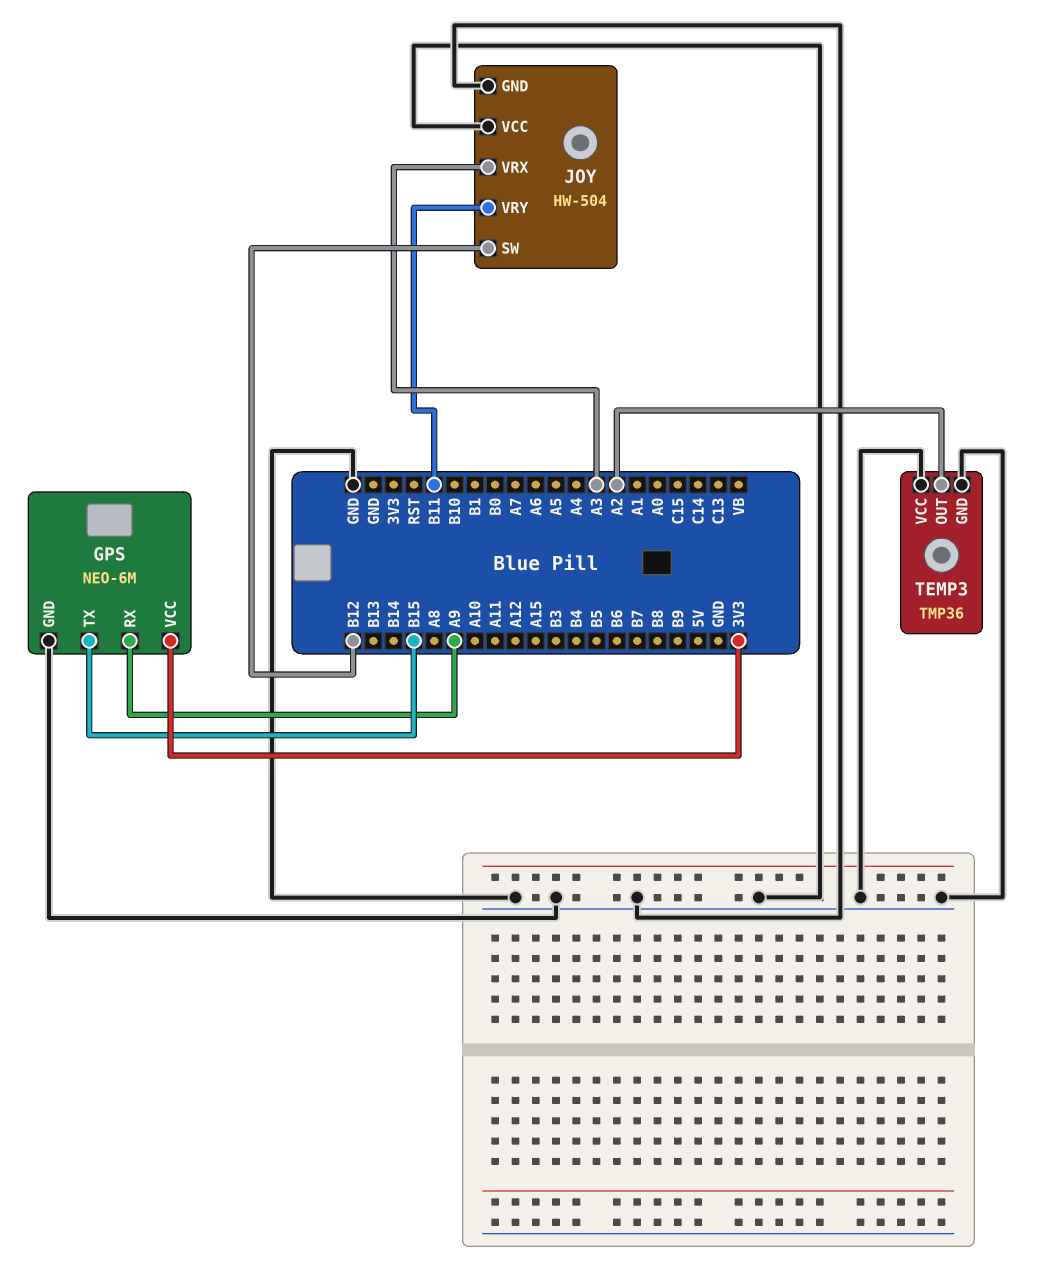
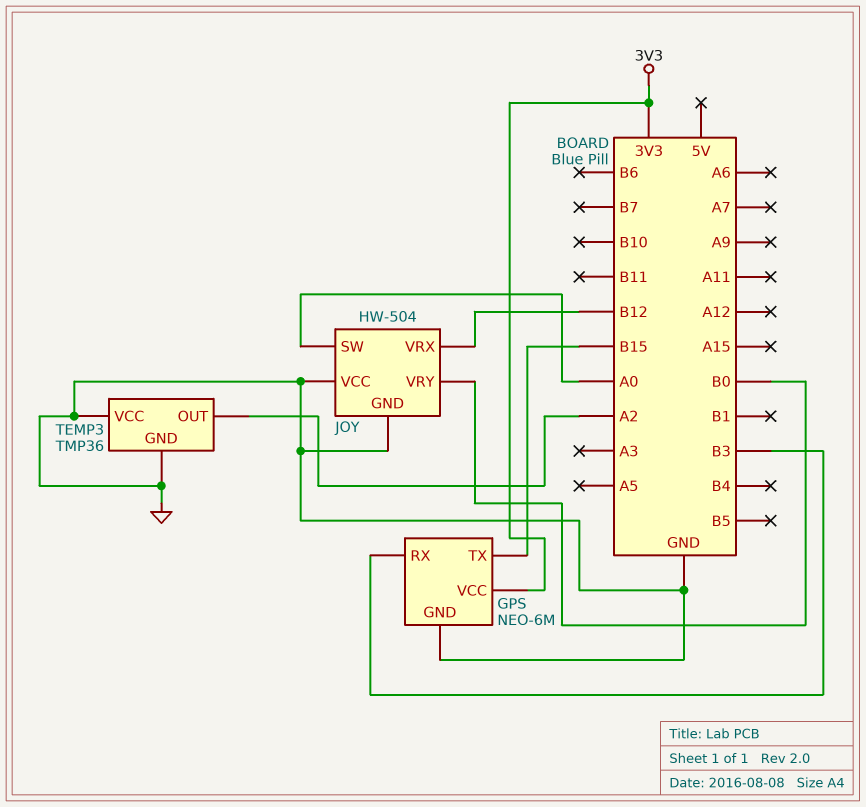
GPS pin RX: A9 -> B3
JOY pin SW: B12 -> A0
JOY pin VRX: A3 -> B12
JOY pin VRY: B11 -> B0

